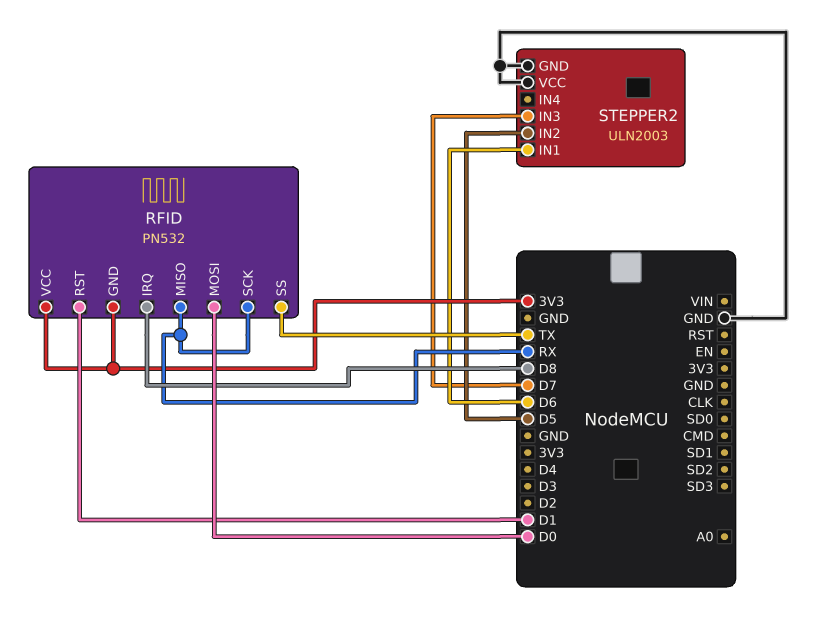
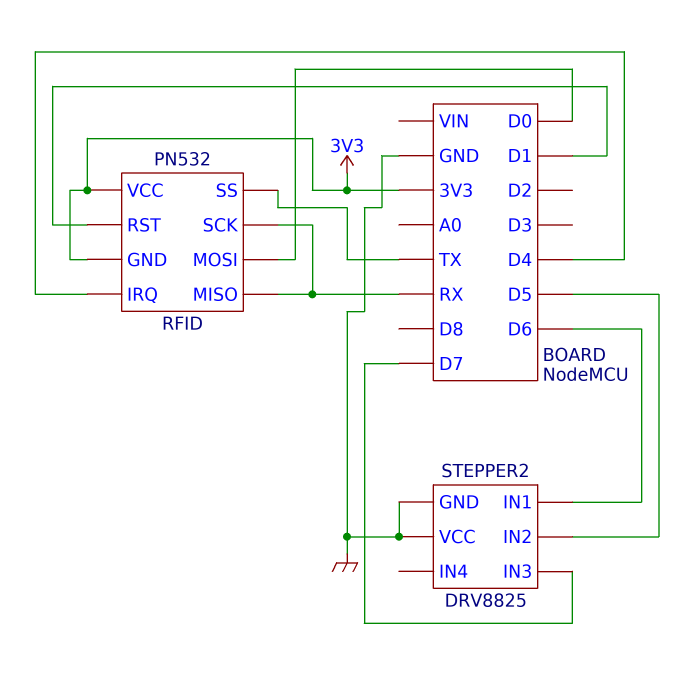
RFID pin IRQ: D8 -> D4
STEPPER2: ULN2003 -> DRV8825

